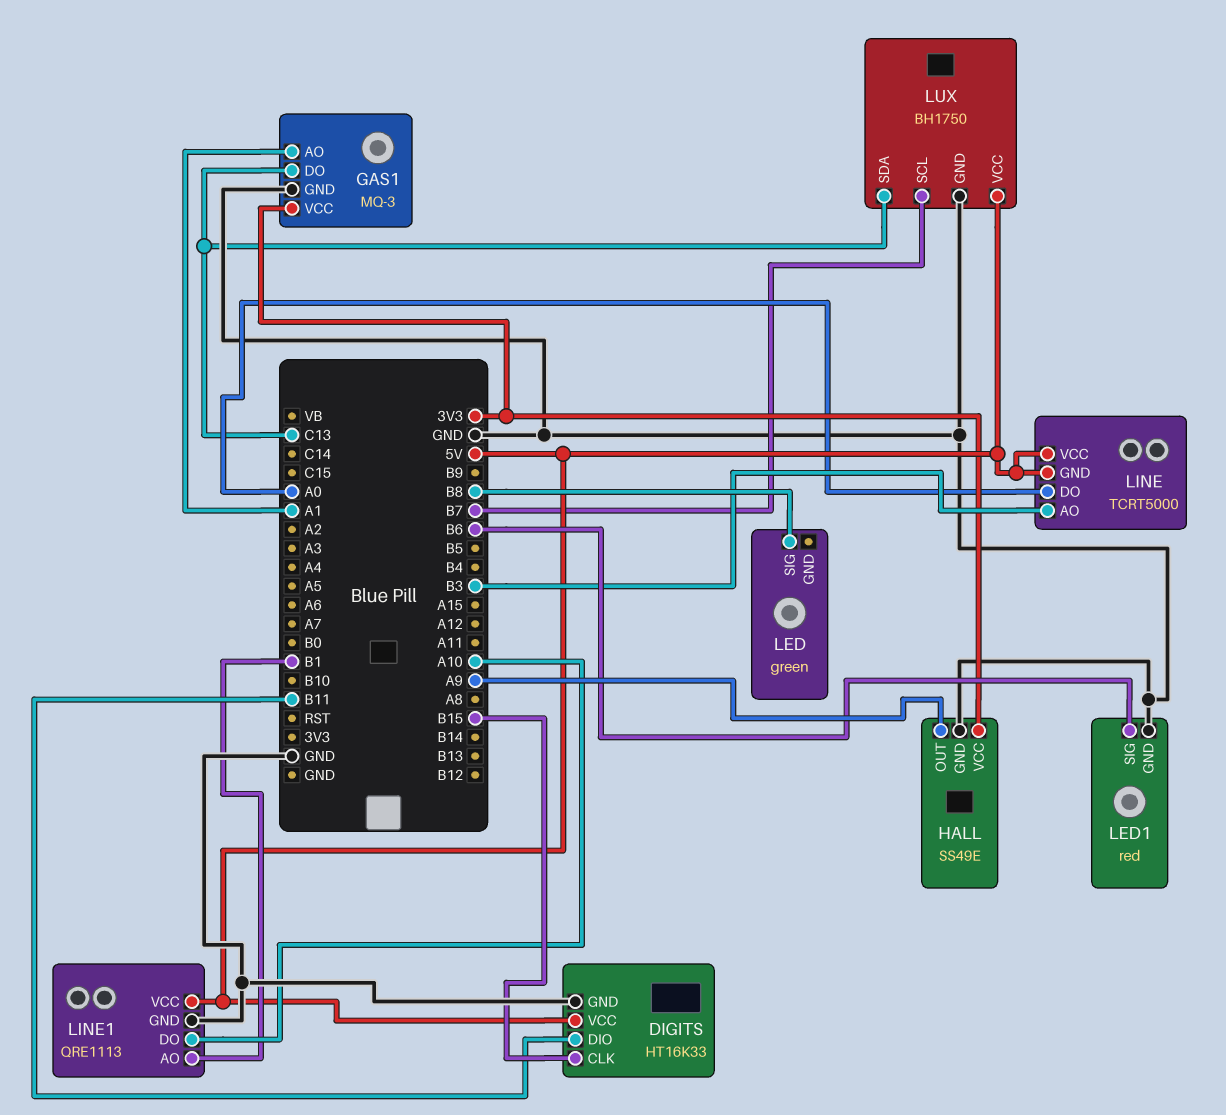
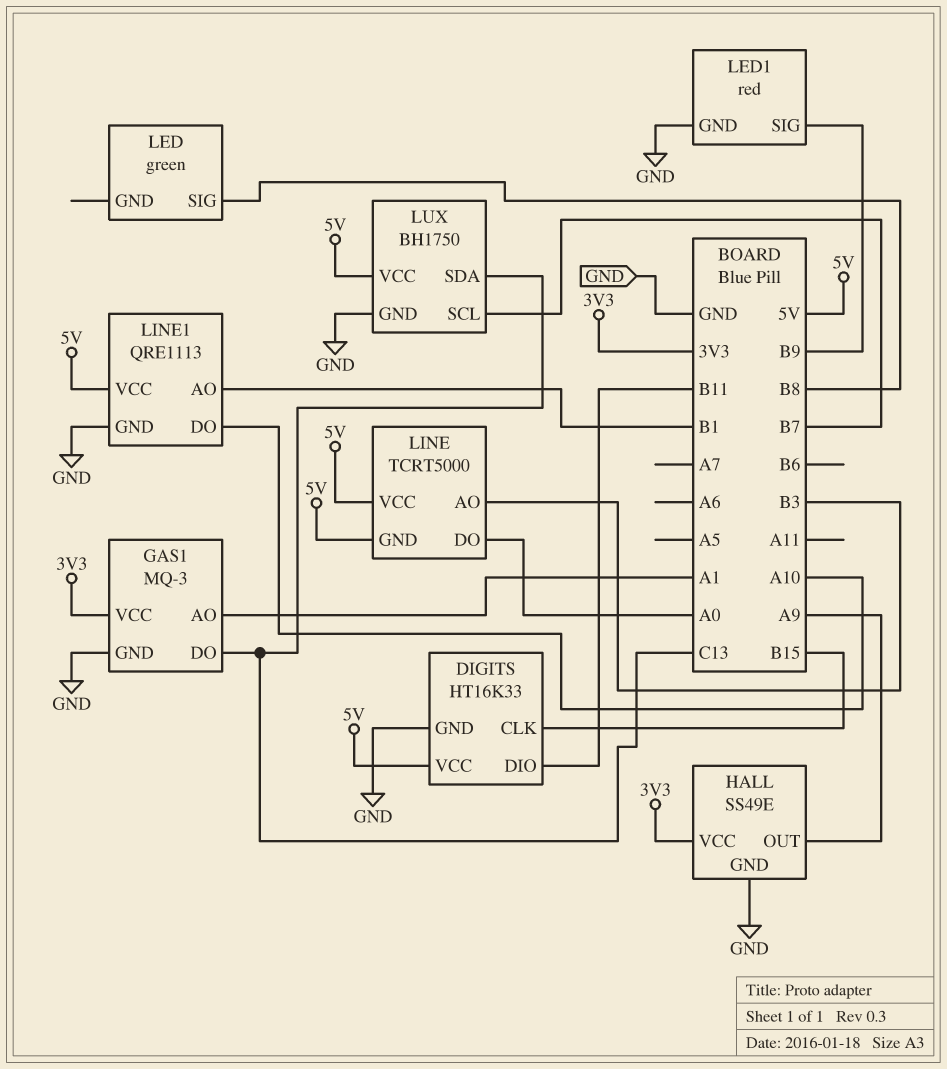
LED1 pin SIG: B6 -> B9

